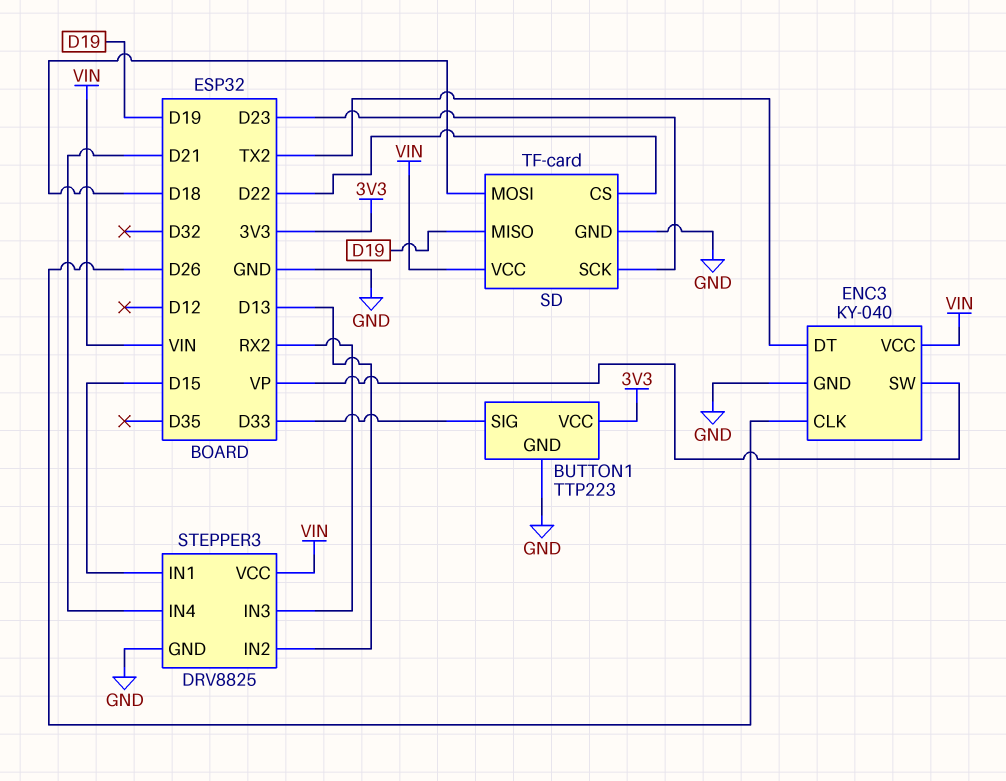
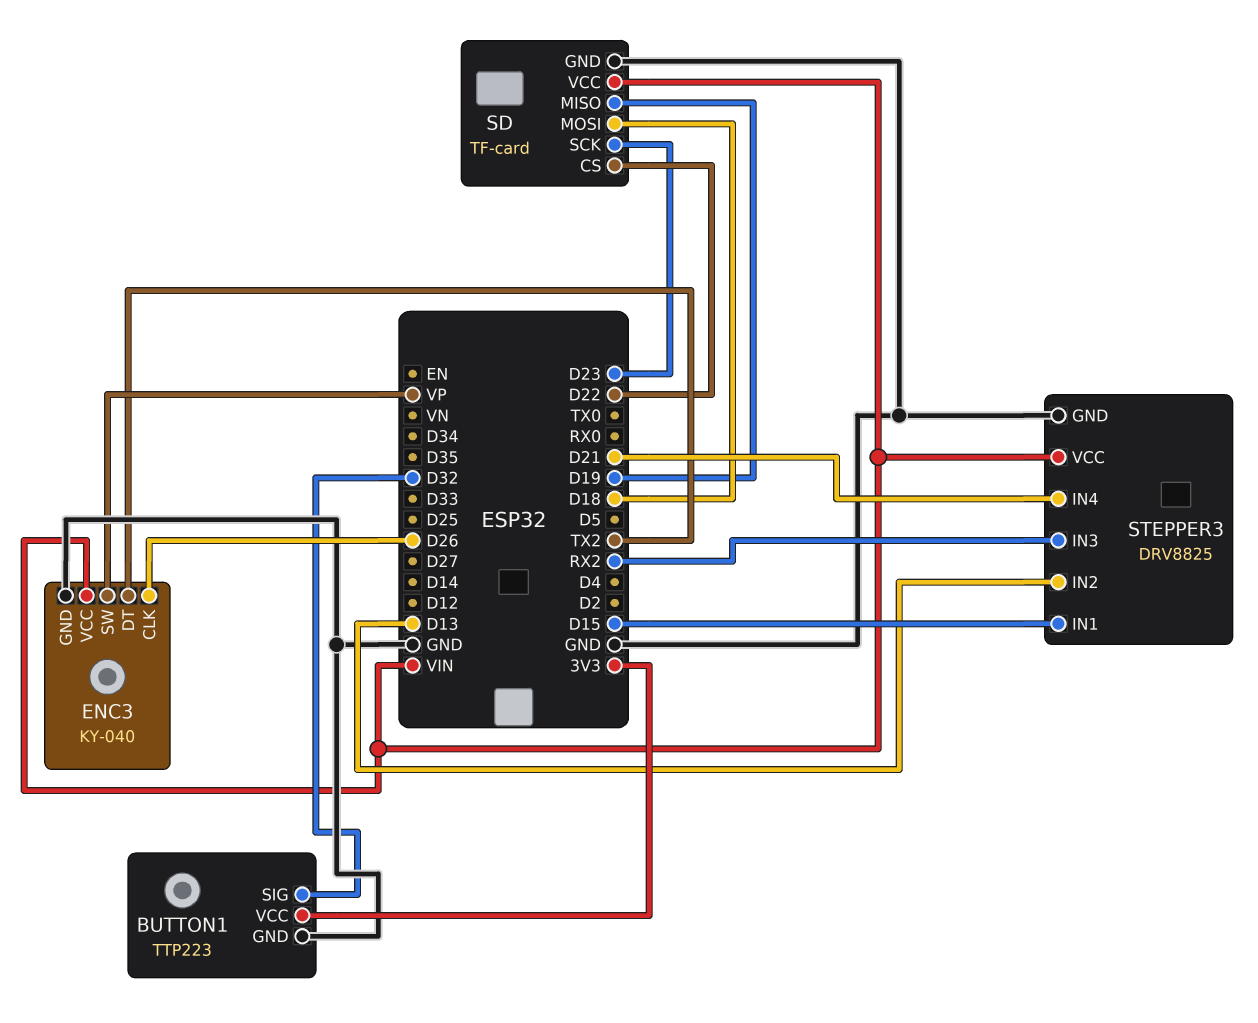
BUTTON1 pin SIG: D33 -> D32

